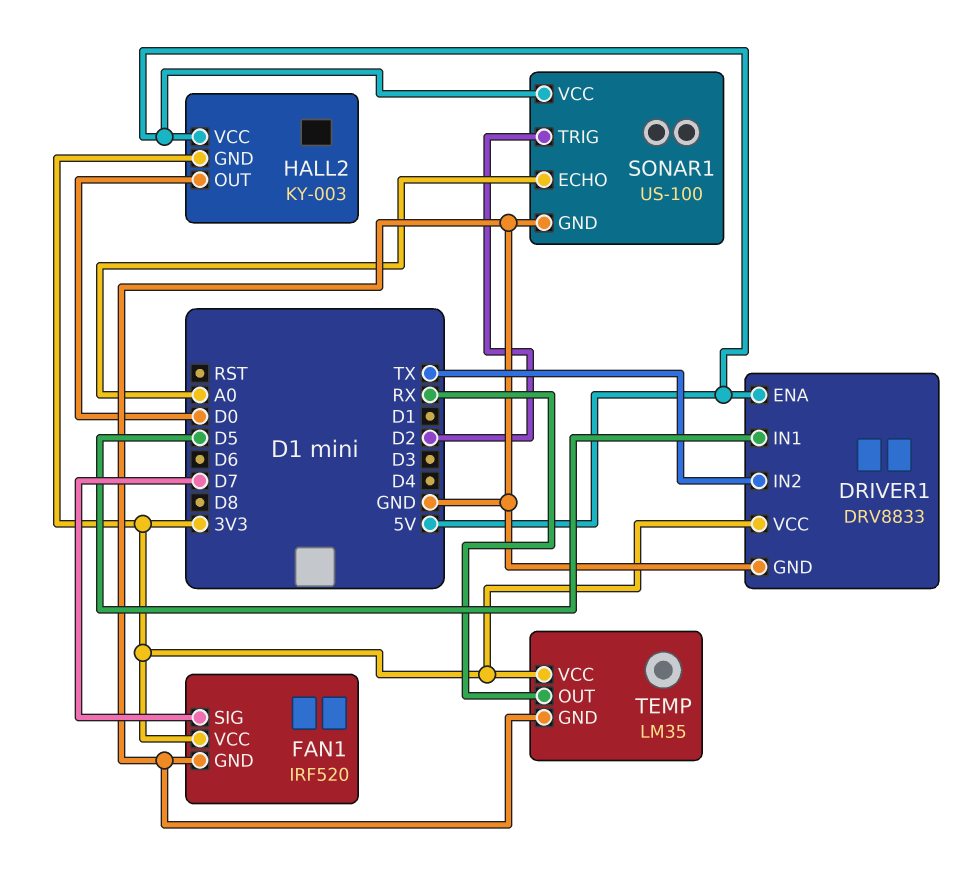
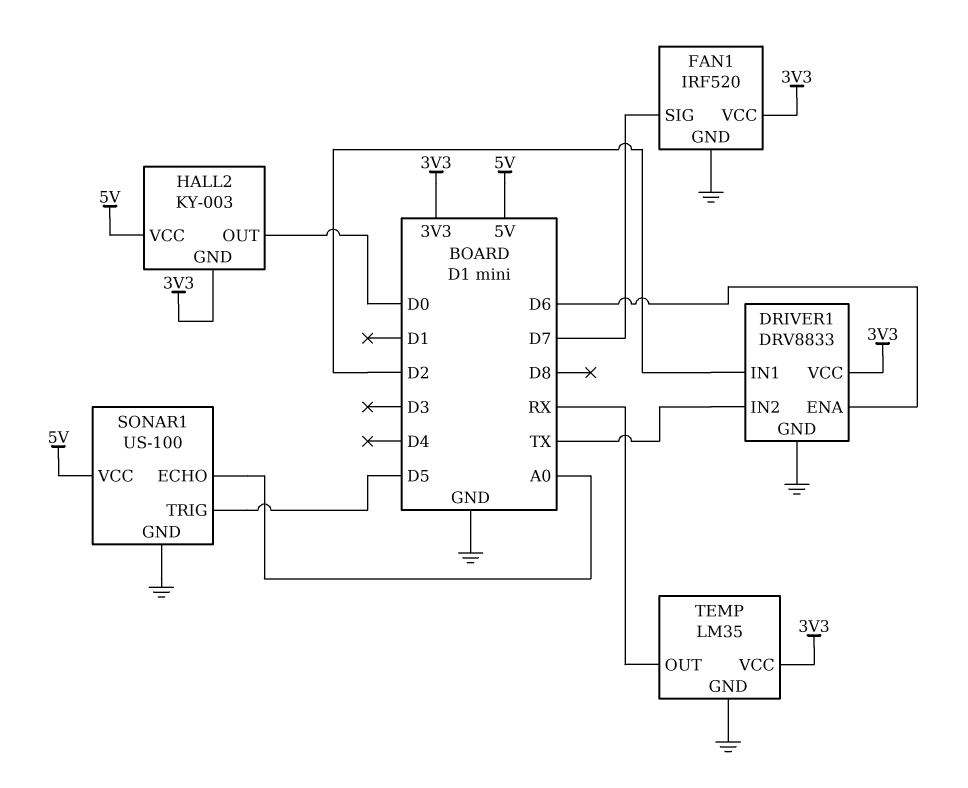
DRIVER1 pin ENA: 5V -> D6
DRIVER1 pin IN1: D5 -> D2
SONAR1 pin TRIG: D2 -> D5

